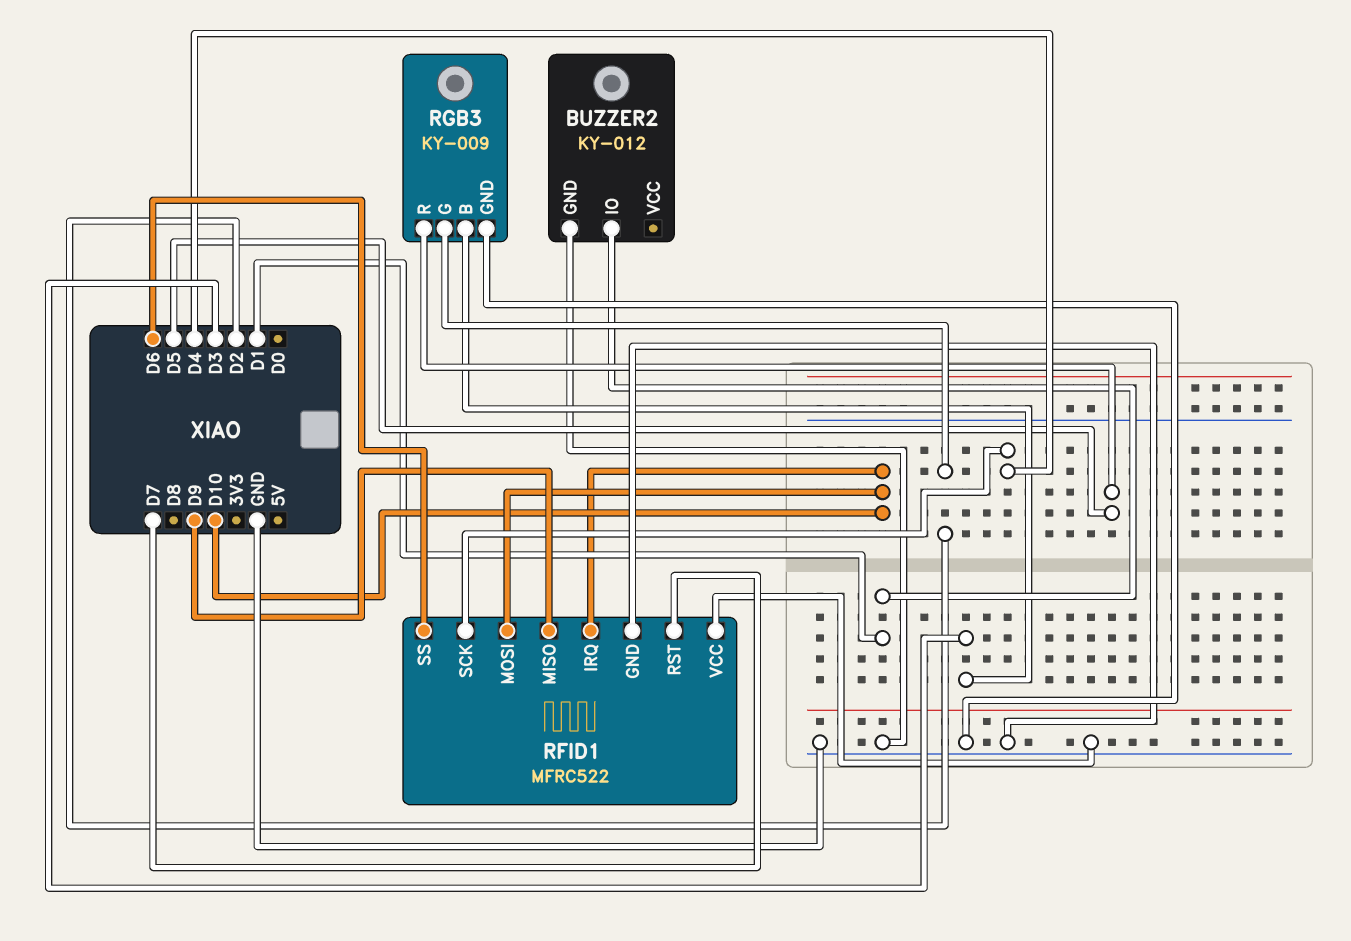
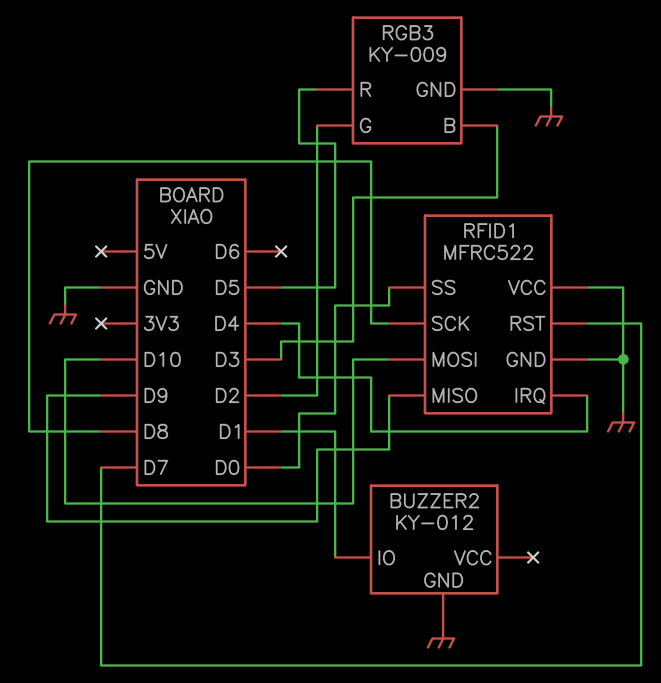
RFID1 pin IRQ: D10 -> D4
RFID1 pin SCK: D4 -> D8
RFID1 pin SS: D6 -> D0

